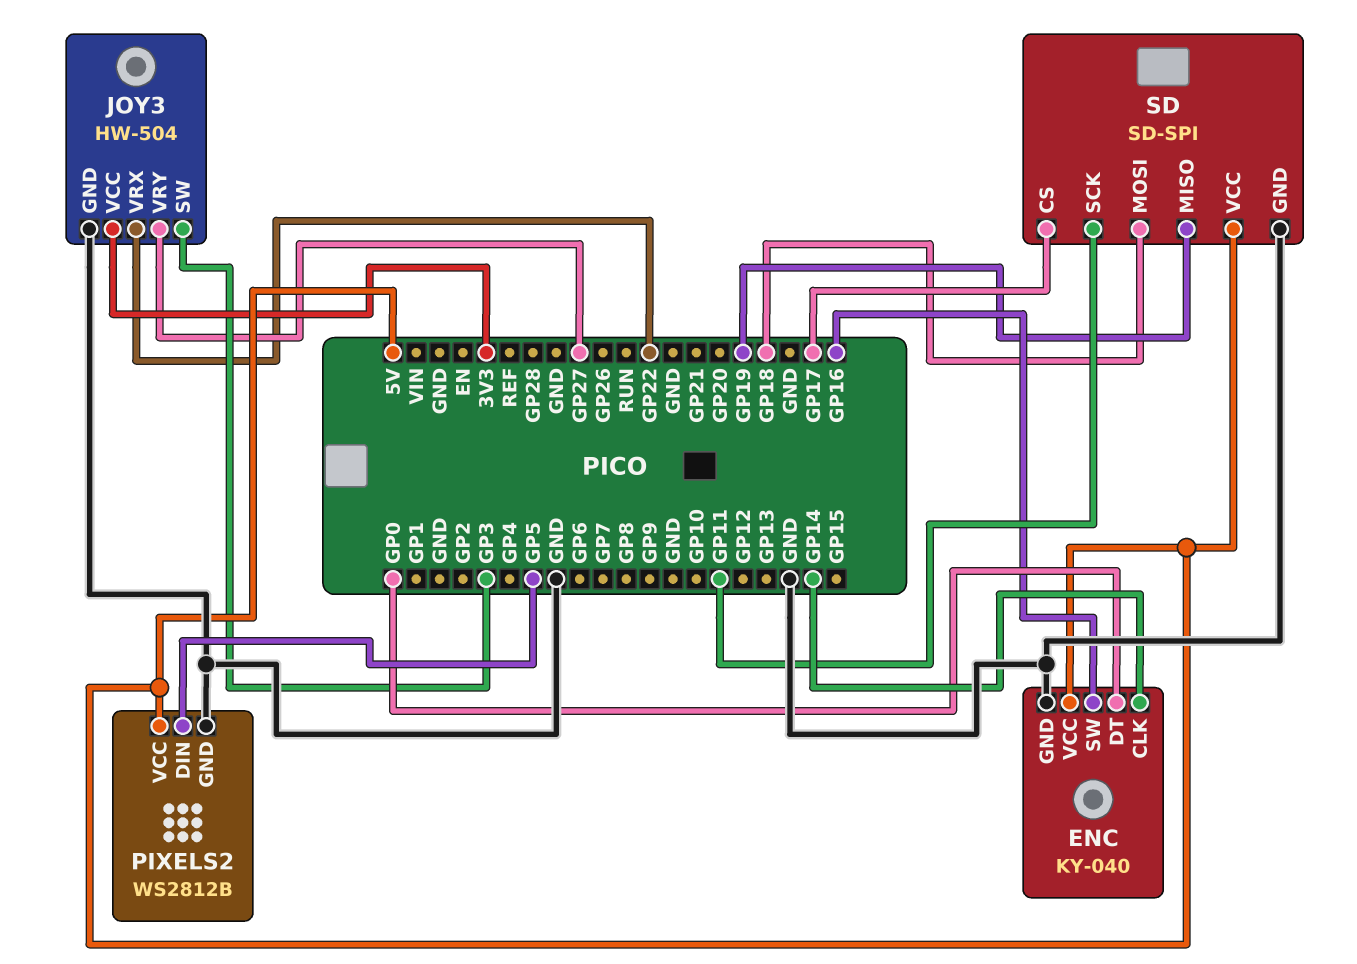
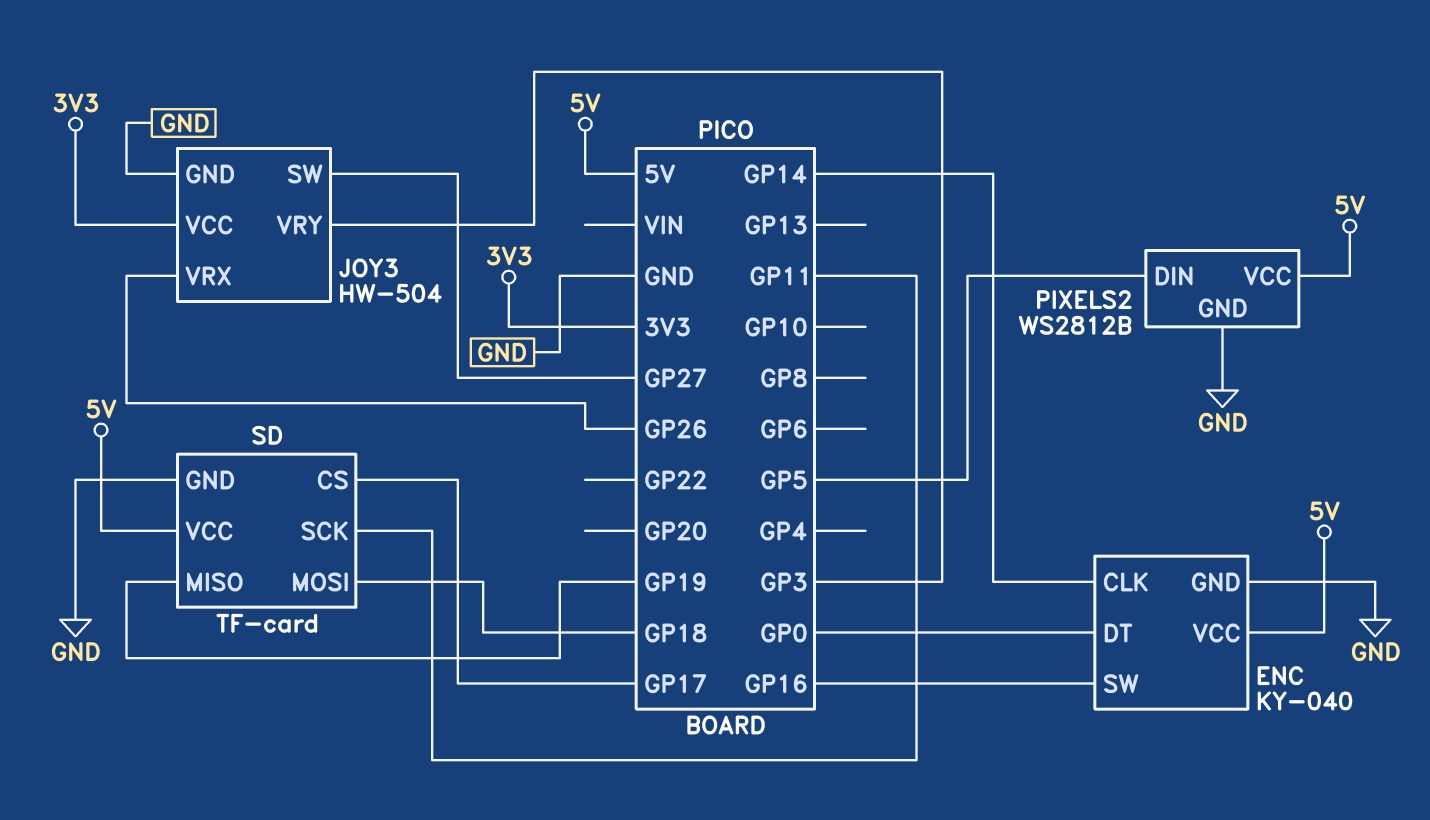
JOY3 pin SW: GP3 -> GP27
JOY3 pin VRX: GP22 -> GP26
JOY3 pin VRY: GP27 -> GP3
SD: SD-SPI -> TF-card

